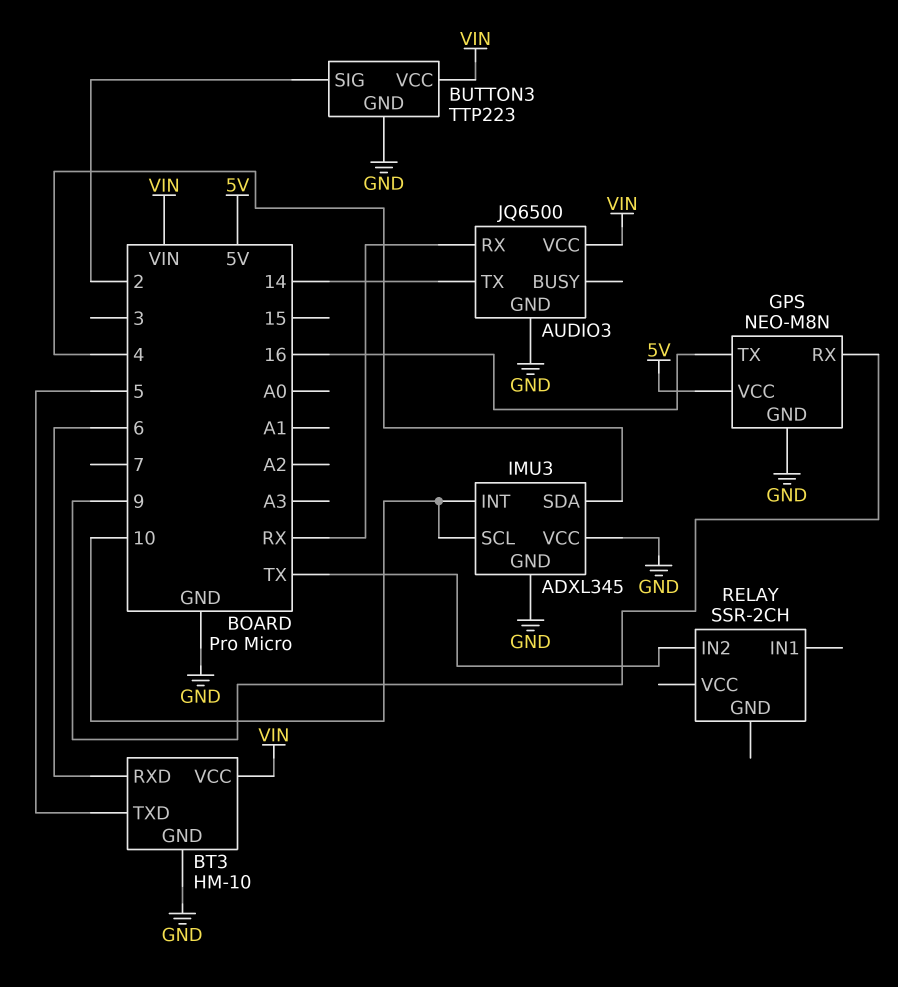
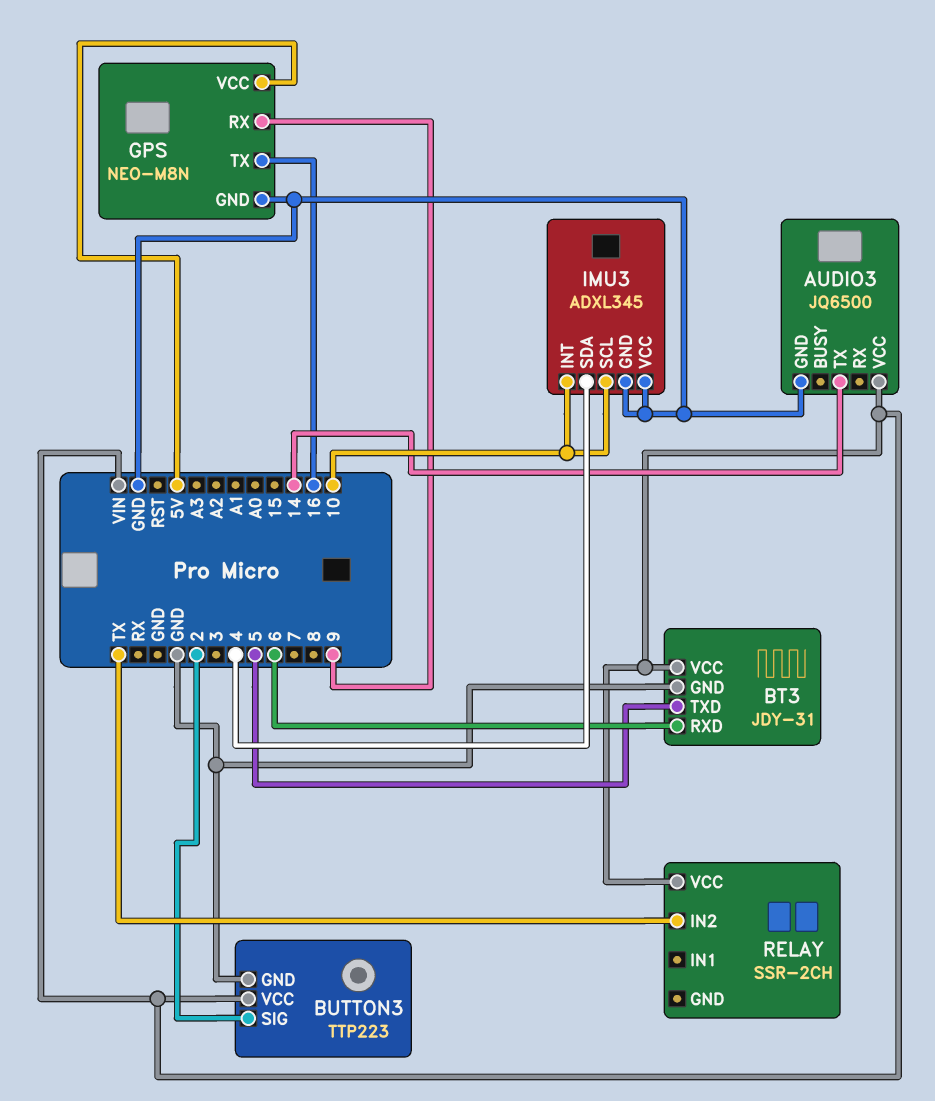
AUDIO3 pin RX: RX -> none
BT3: HM-10 -> JDY-31
RELAY pin VCC: none -> VIN

